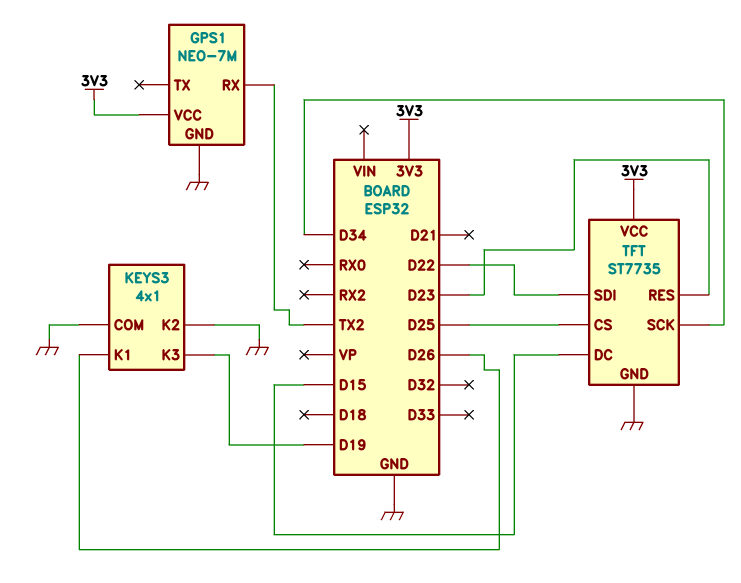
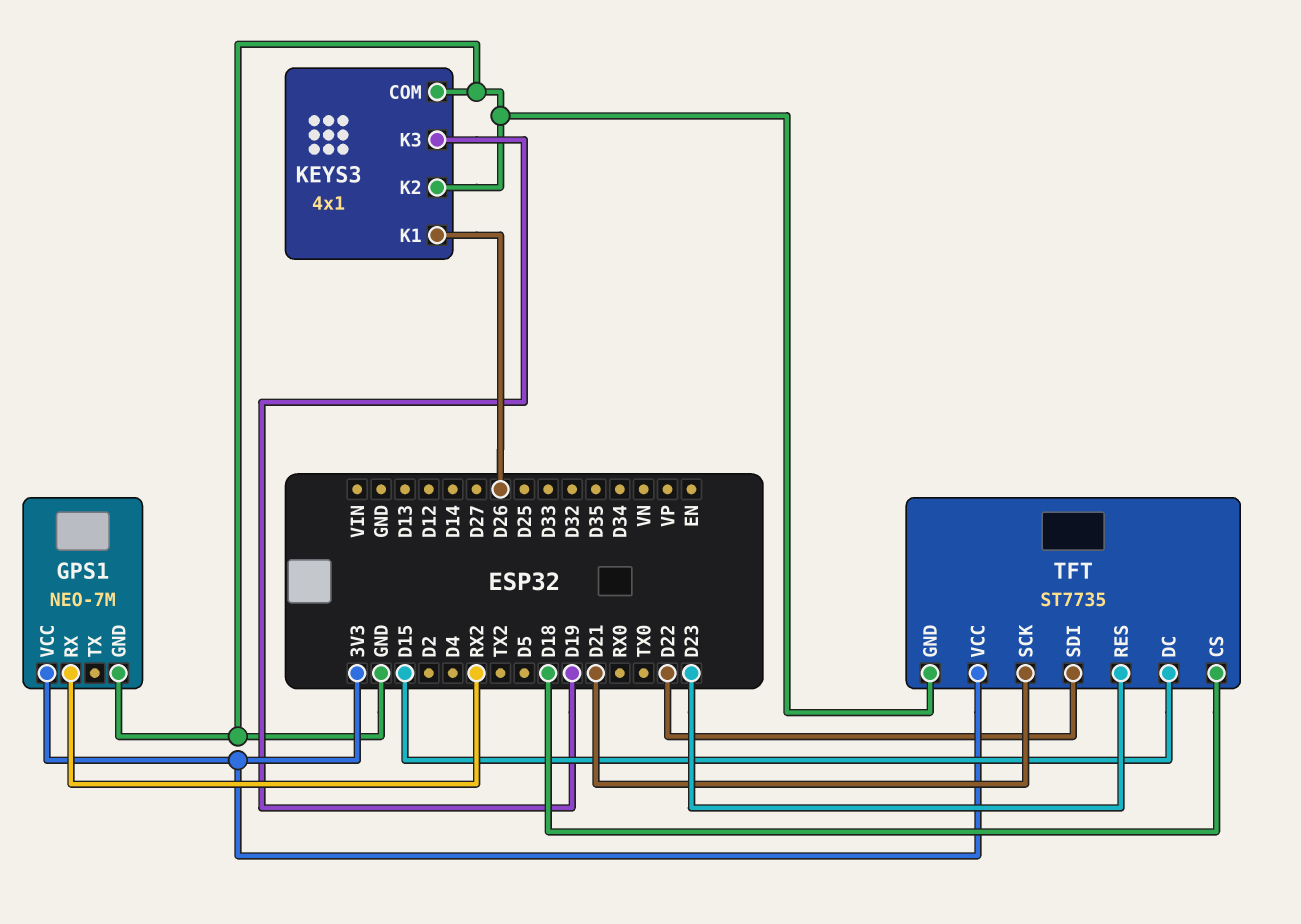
GPS1 pin RX: TX2 -> RX2
TFT pin CS: D25 -> D18
TFT pin SCK: D34 -> D21

